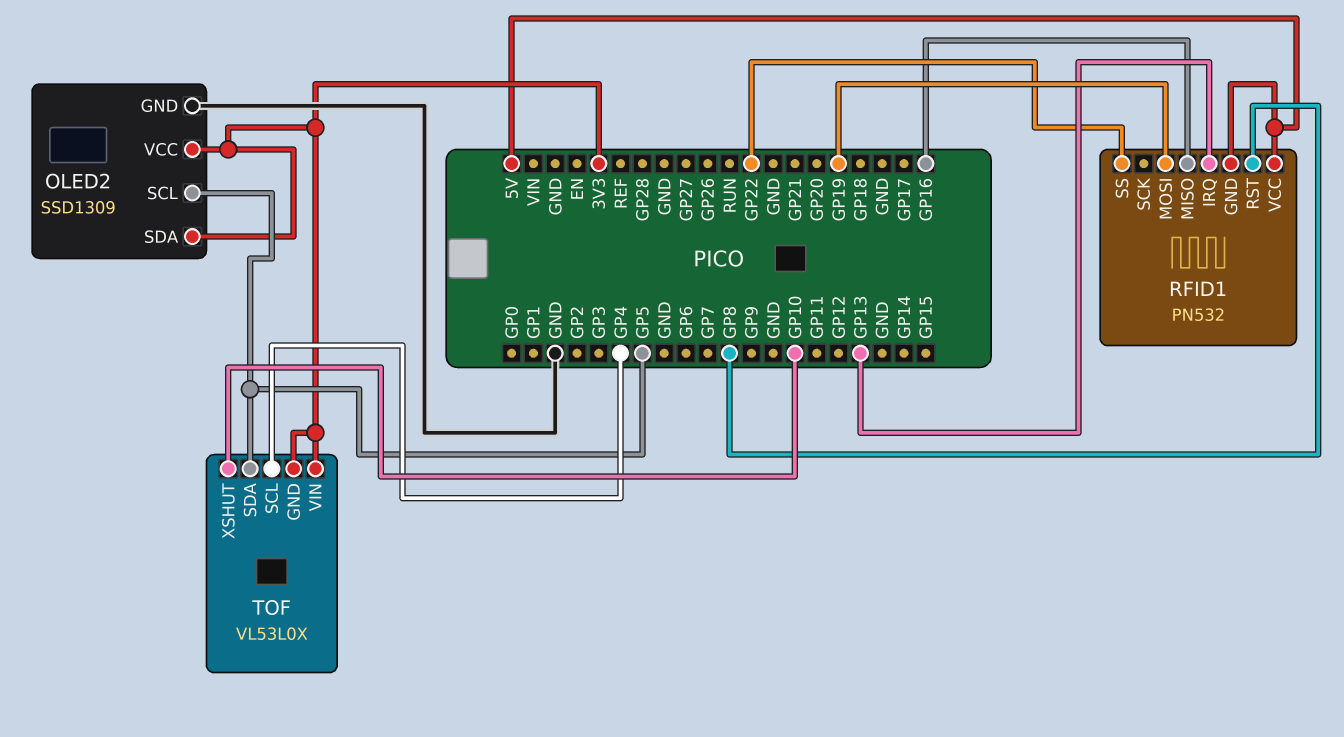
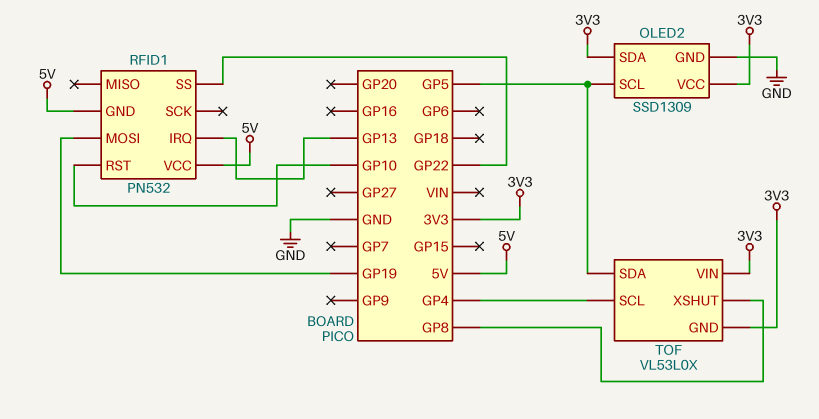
RFID1 pin MISO: GP16 -> none
RFID1 pin RST: GP8 -> GP10
TOF pin XSHUT: GP10 -> GP8

